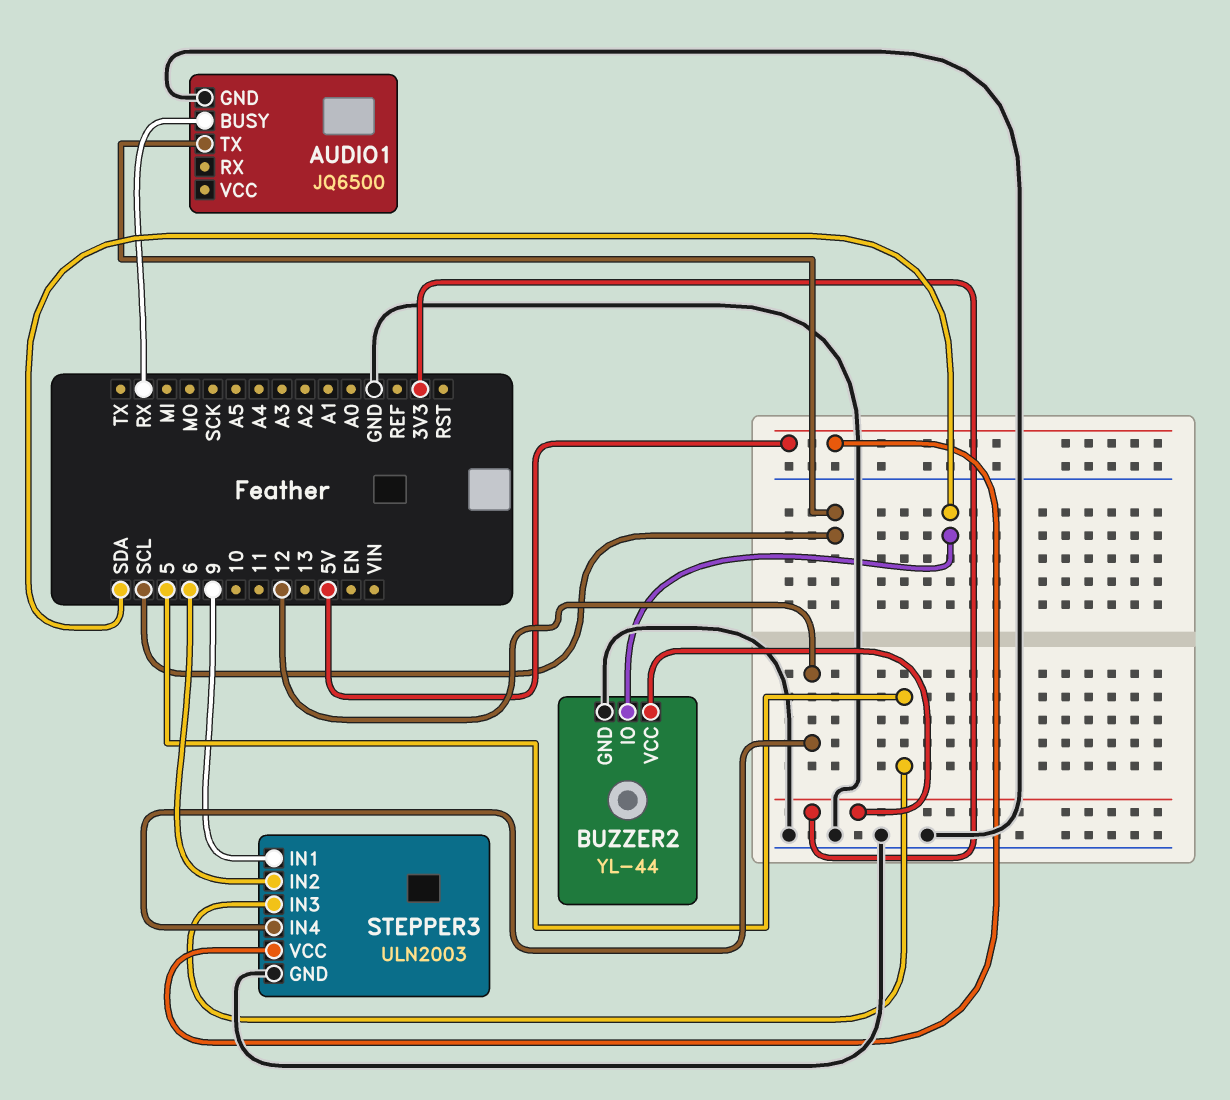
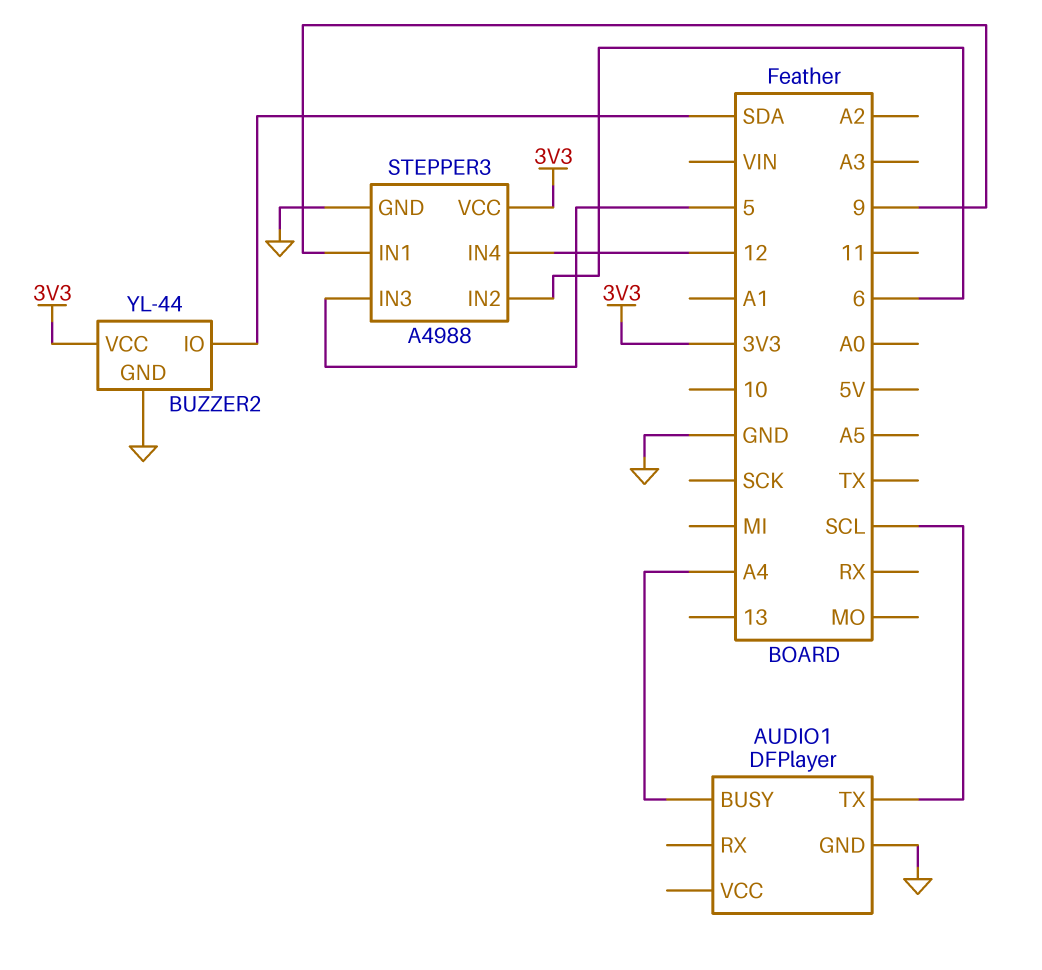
AUDIO1: JQ6500 -> DFPlayer
AUDIO1 pin BUSY: RX -> A4
STEPPER3: ULN2003 -> A4988
STEPPER3 pin VCC: 5V -> 3V3

